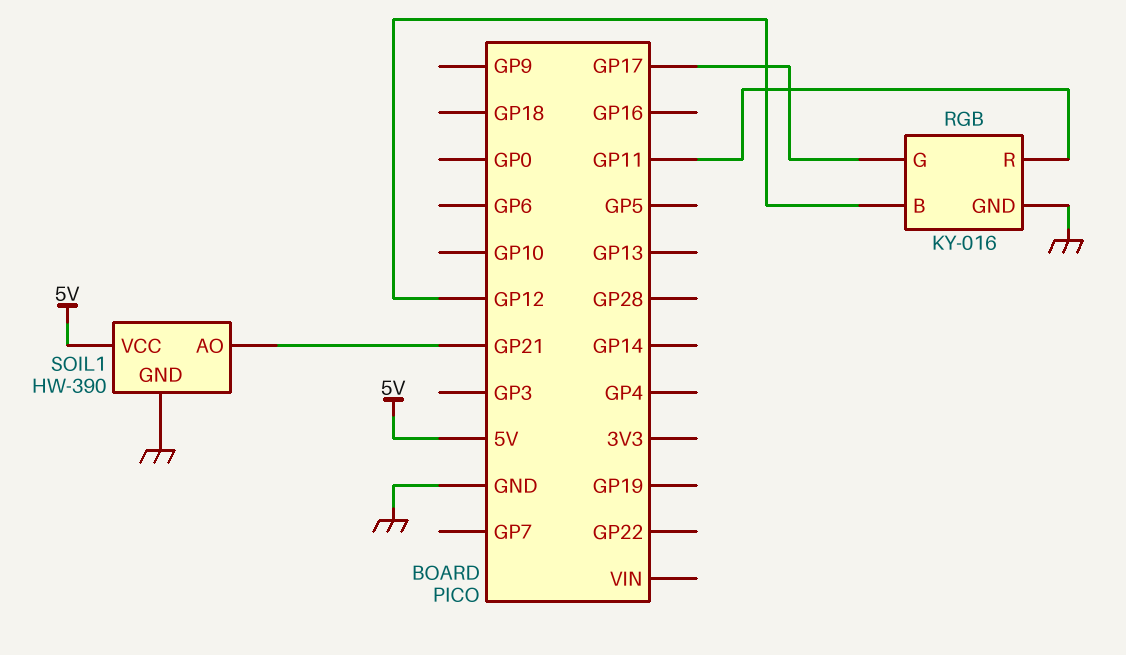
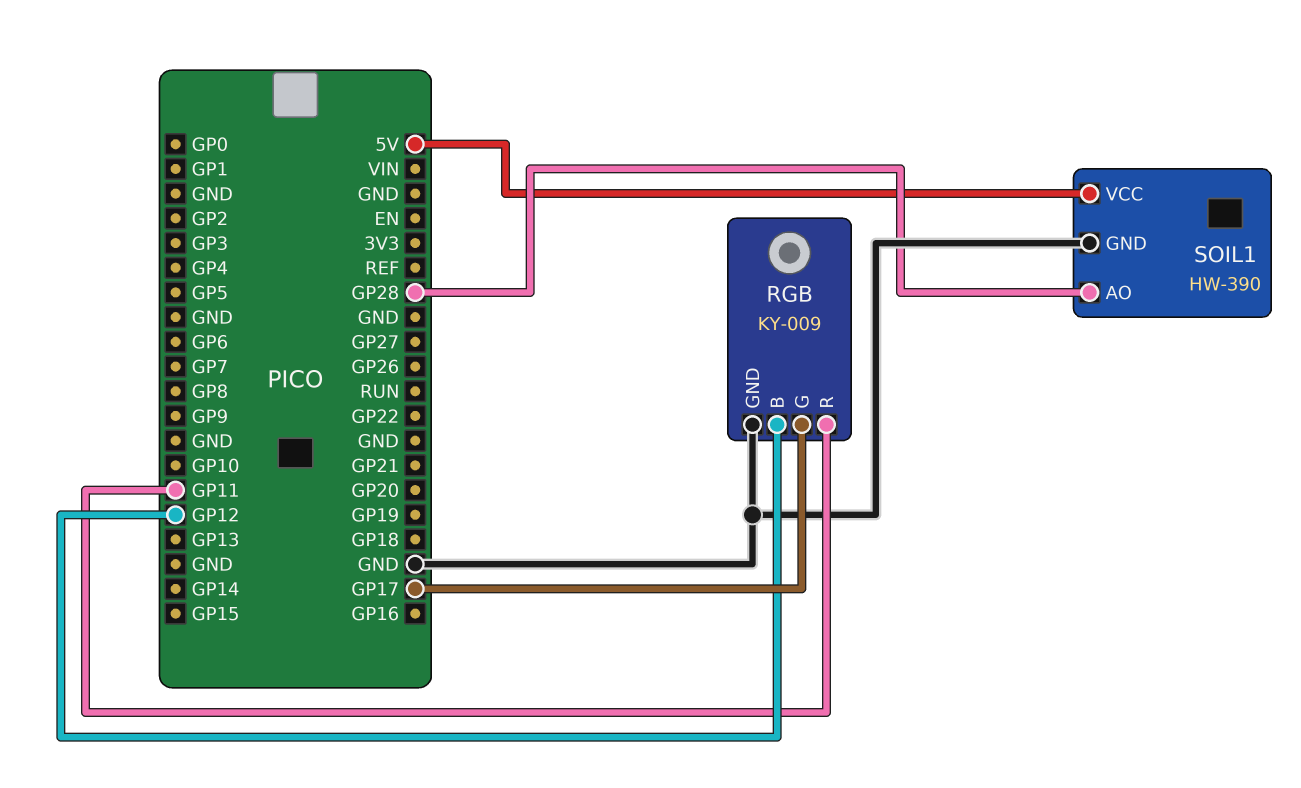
RGB: KY-016 -> KY-009
SOIL1 pin AO: GP21 -> GP28

